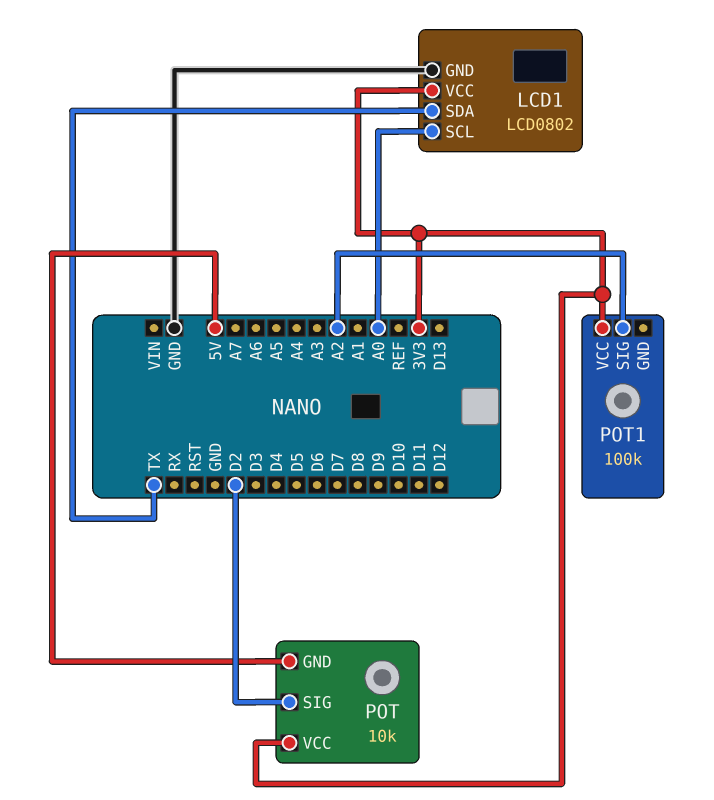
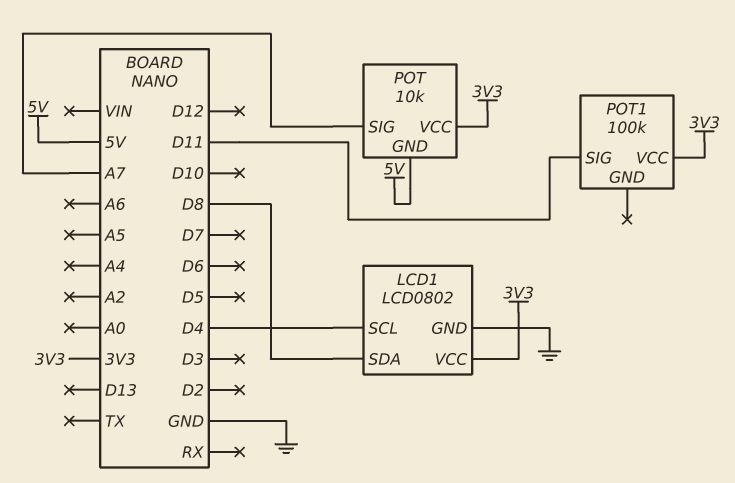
LCD1 pin SCL: A0 -> D4
LCD1 pin SDA: TX -> D8
POT pin SIG: D2 -> A7
POT1 pin SIG: A2 -> D11

